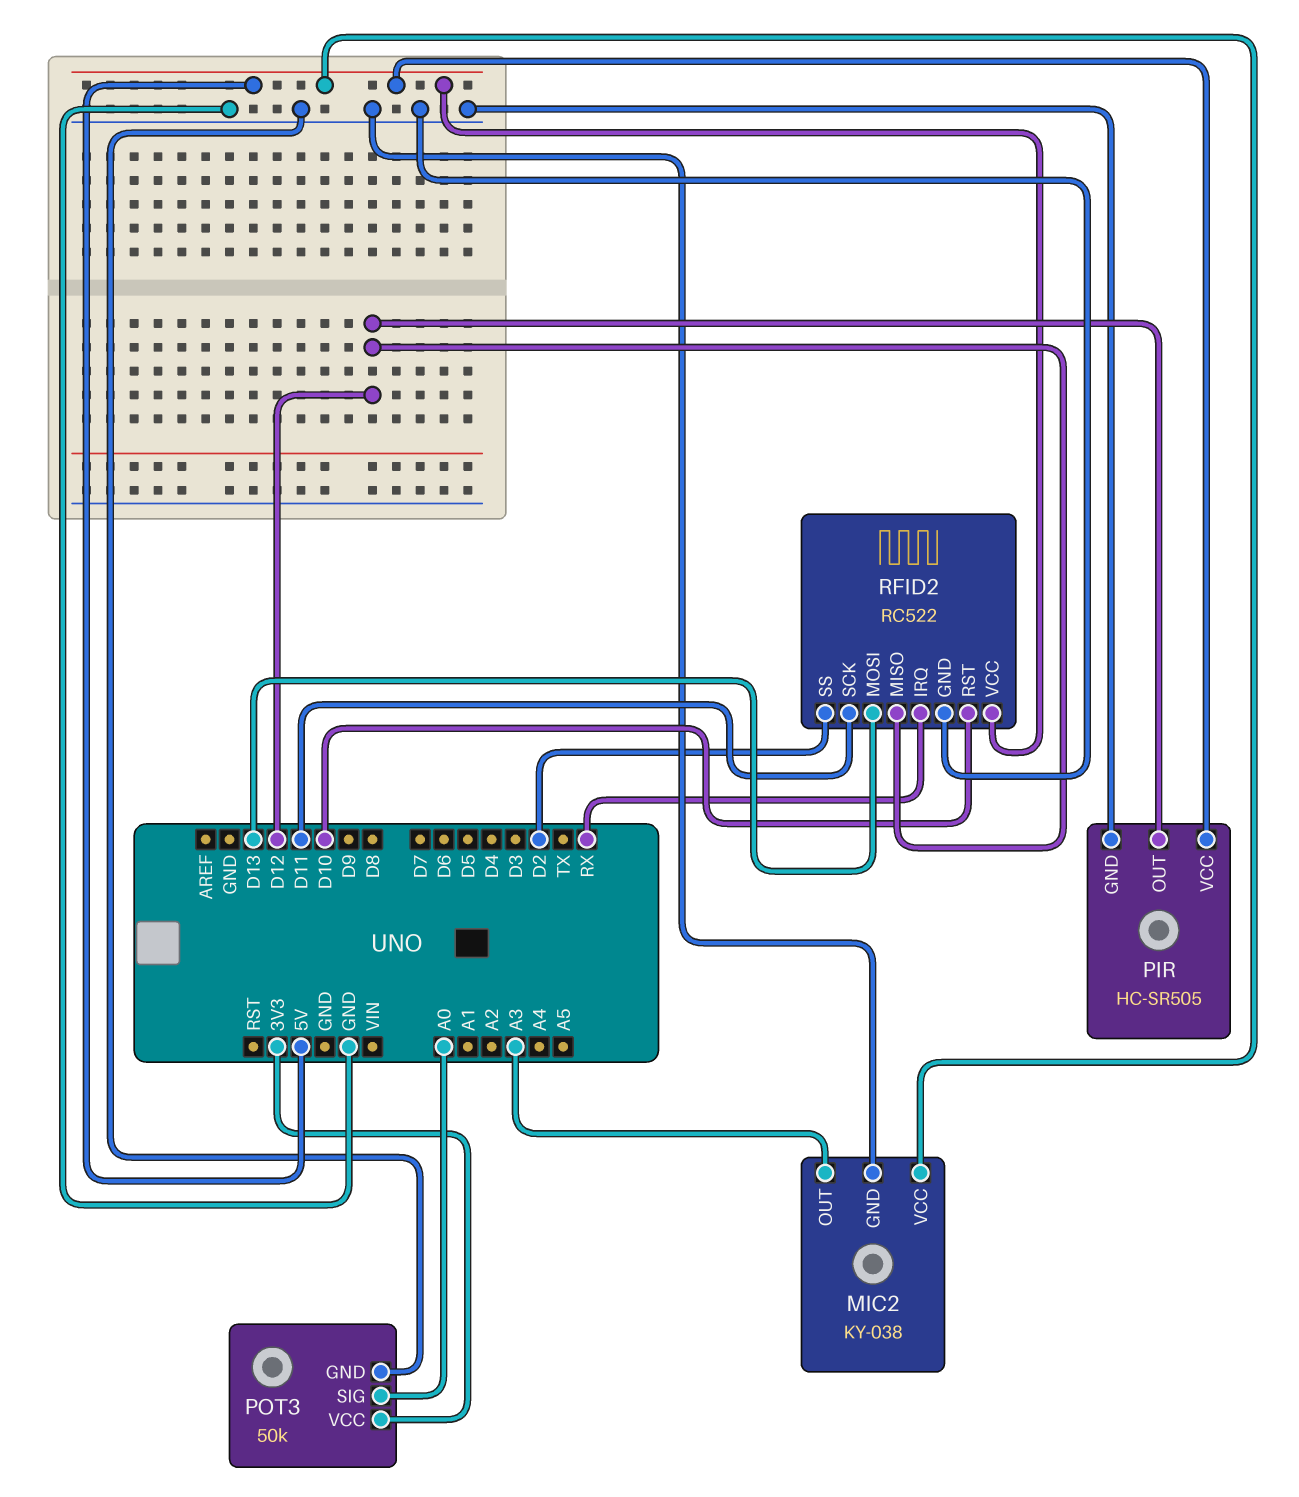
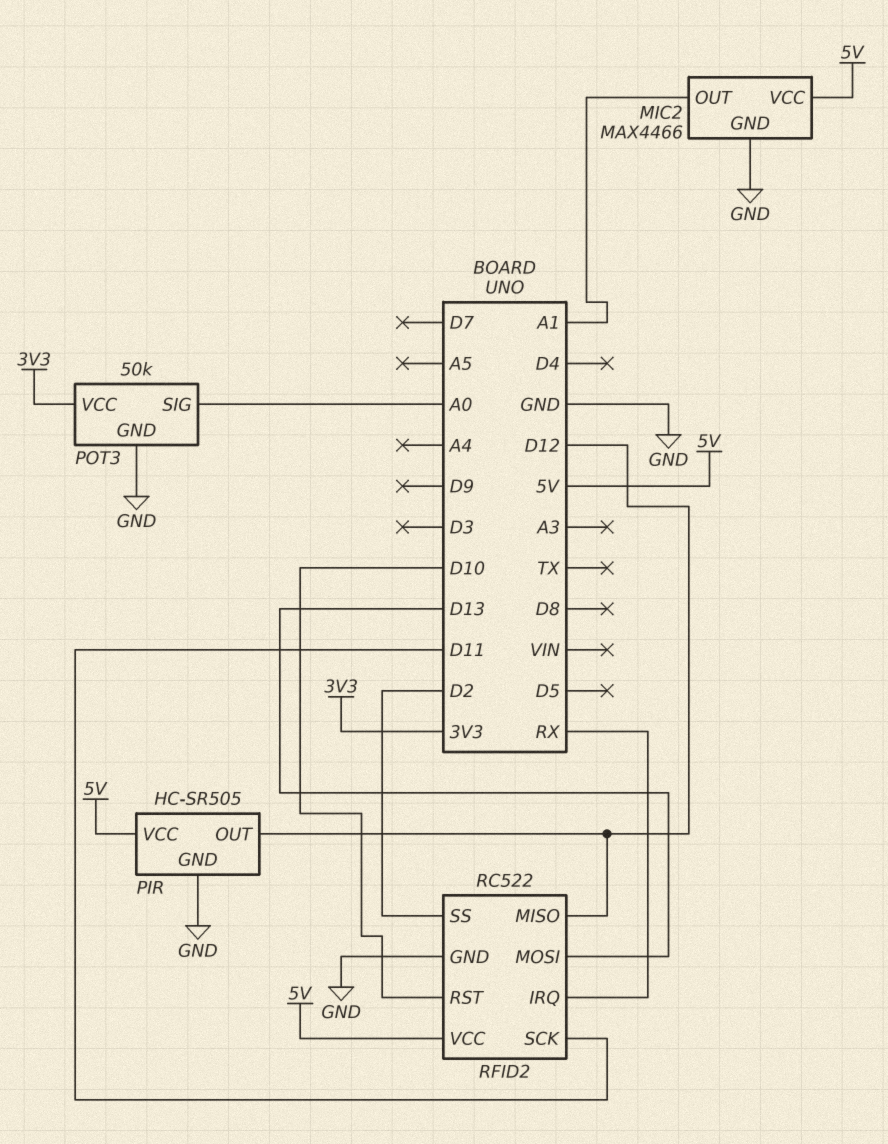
MIC2: KY-038 -> MAX4466
MIC2 pin OUT: A3 -> A1

